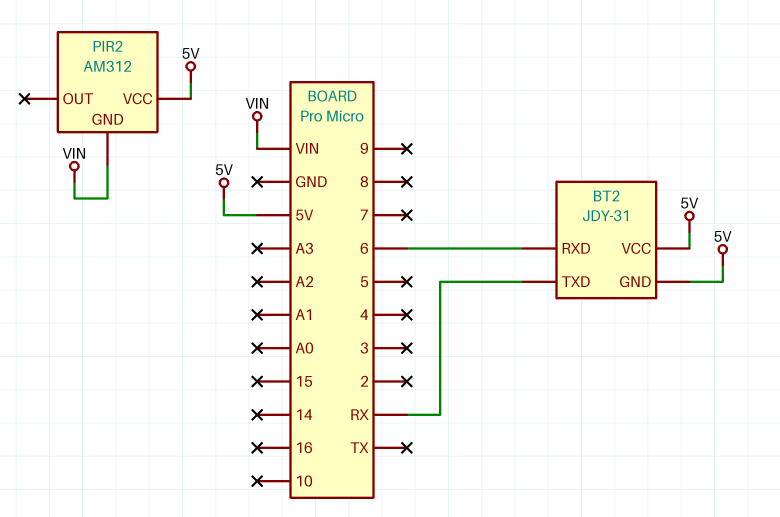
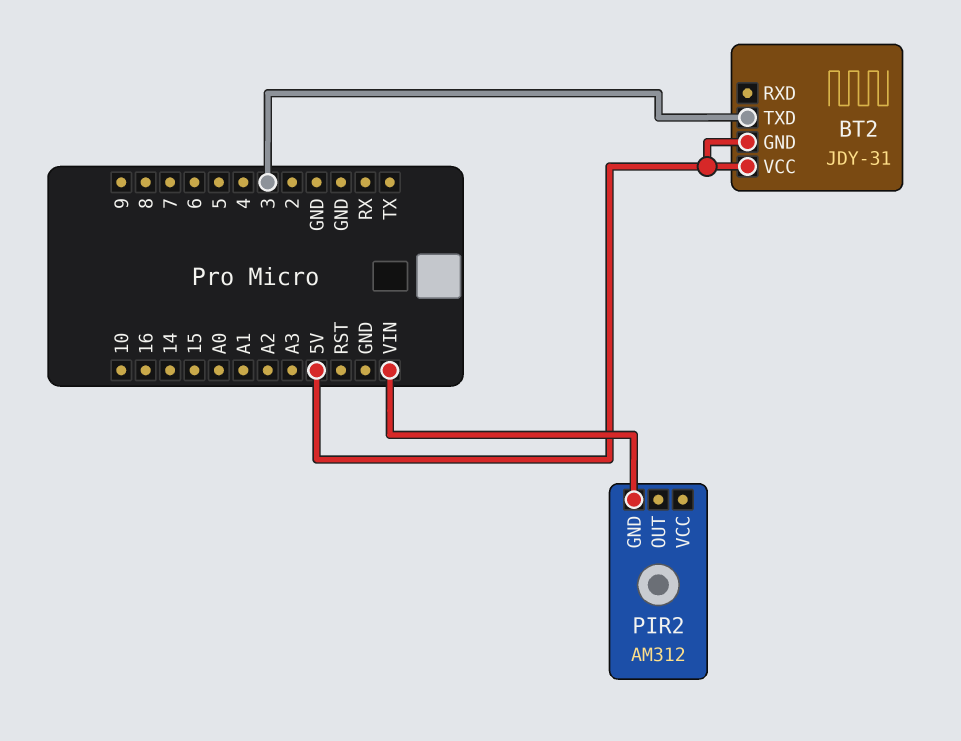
BT2 pin RXD: 6 -> none
BT2 pin TXD: RX -> 3
PIR2 pin VCC: 5V -> none

